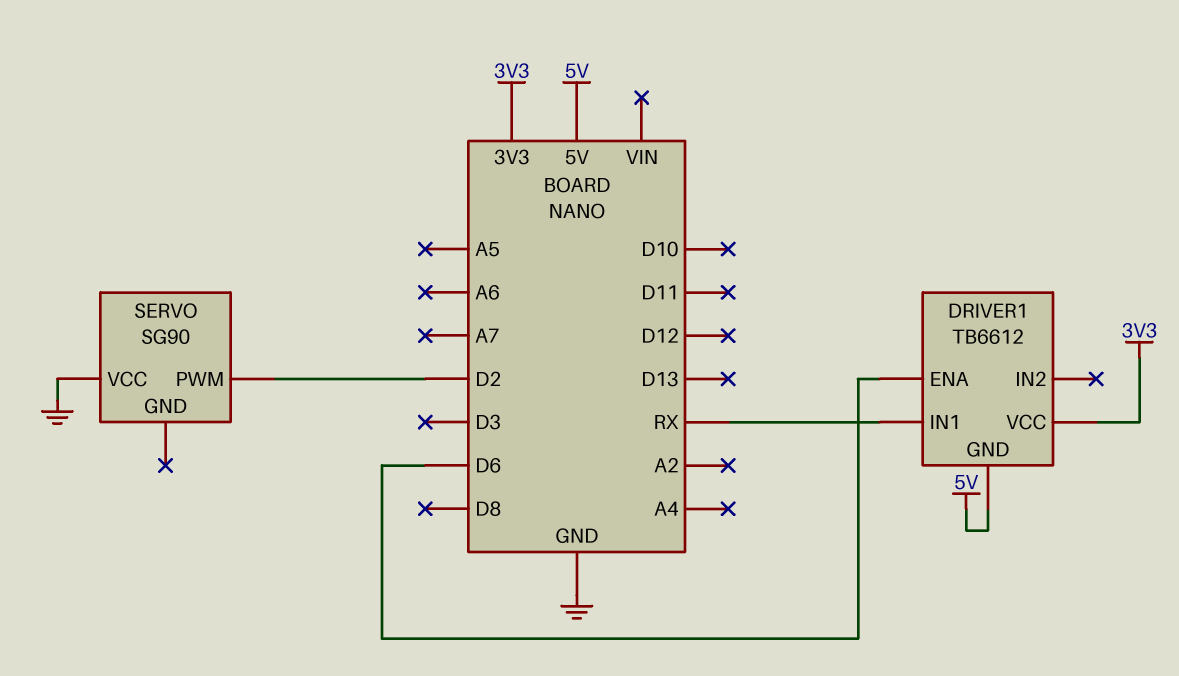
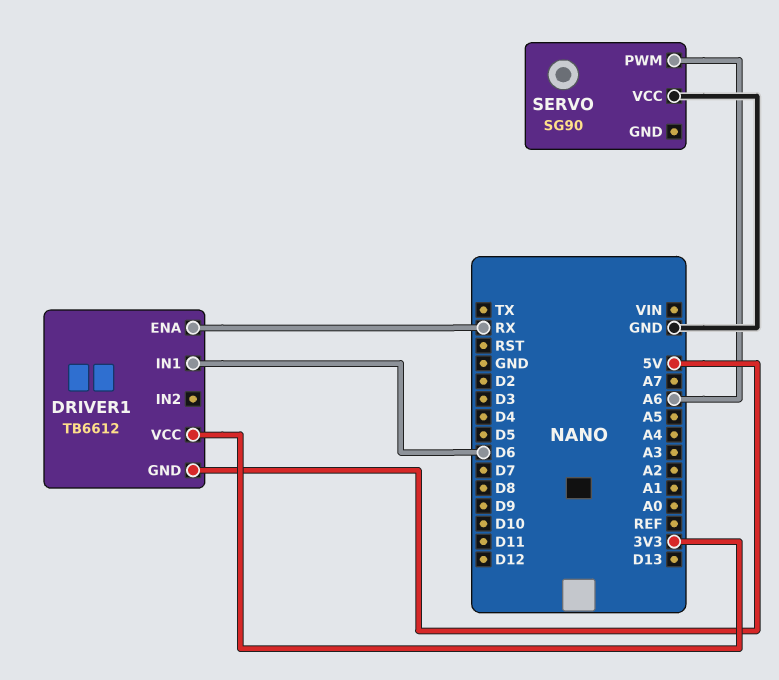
DRIVER1 pin ENA: D6 -> RX
DRIVER1 pin IN1: RX -> D6
SERVO pin PWM: D2 -> A6

